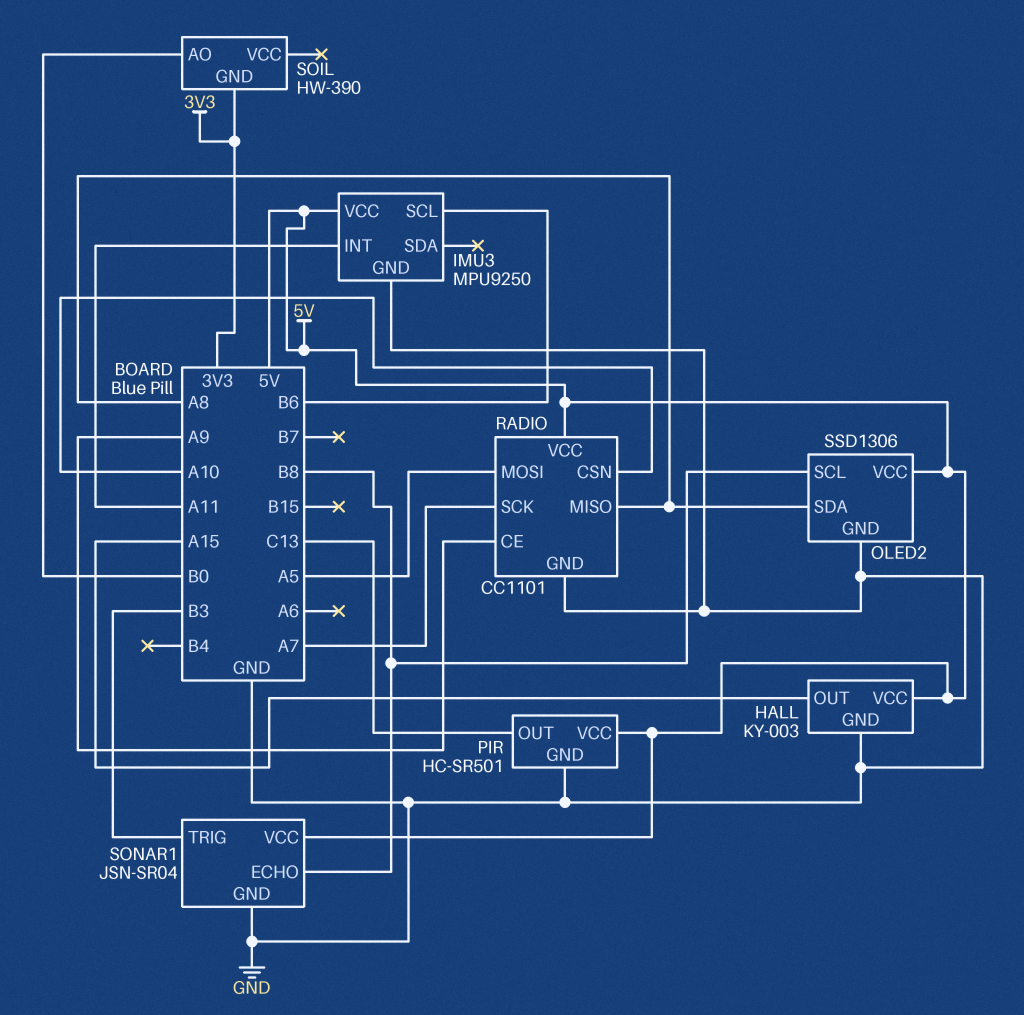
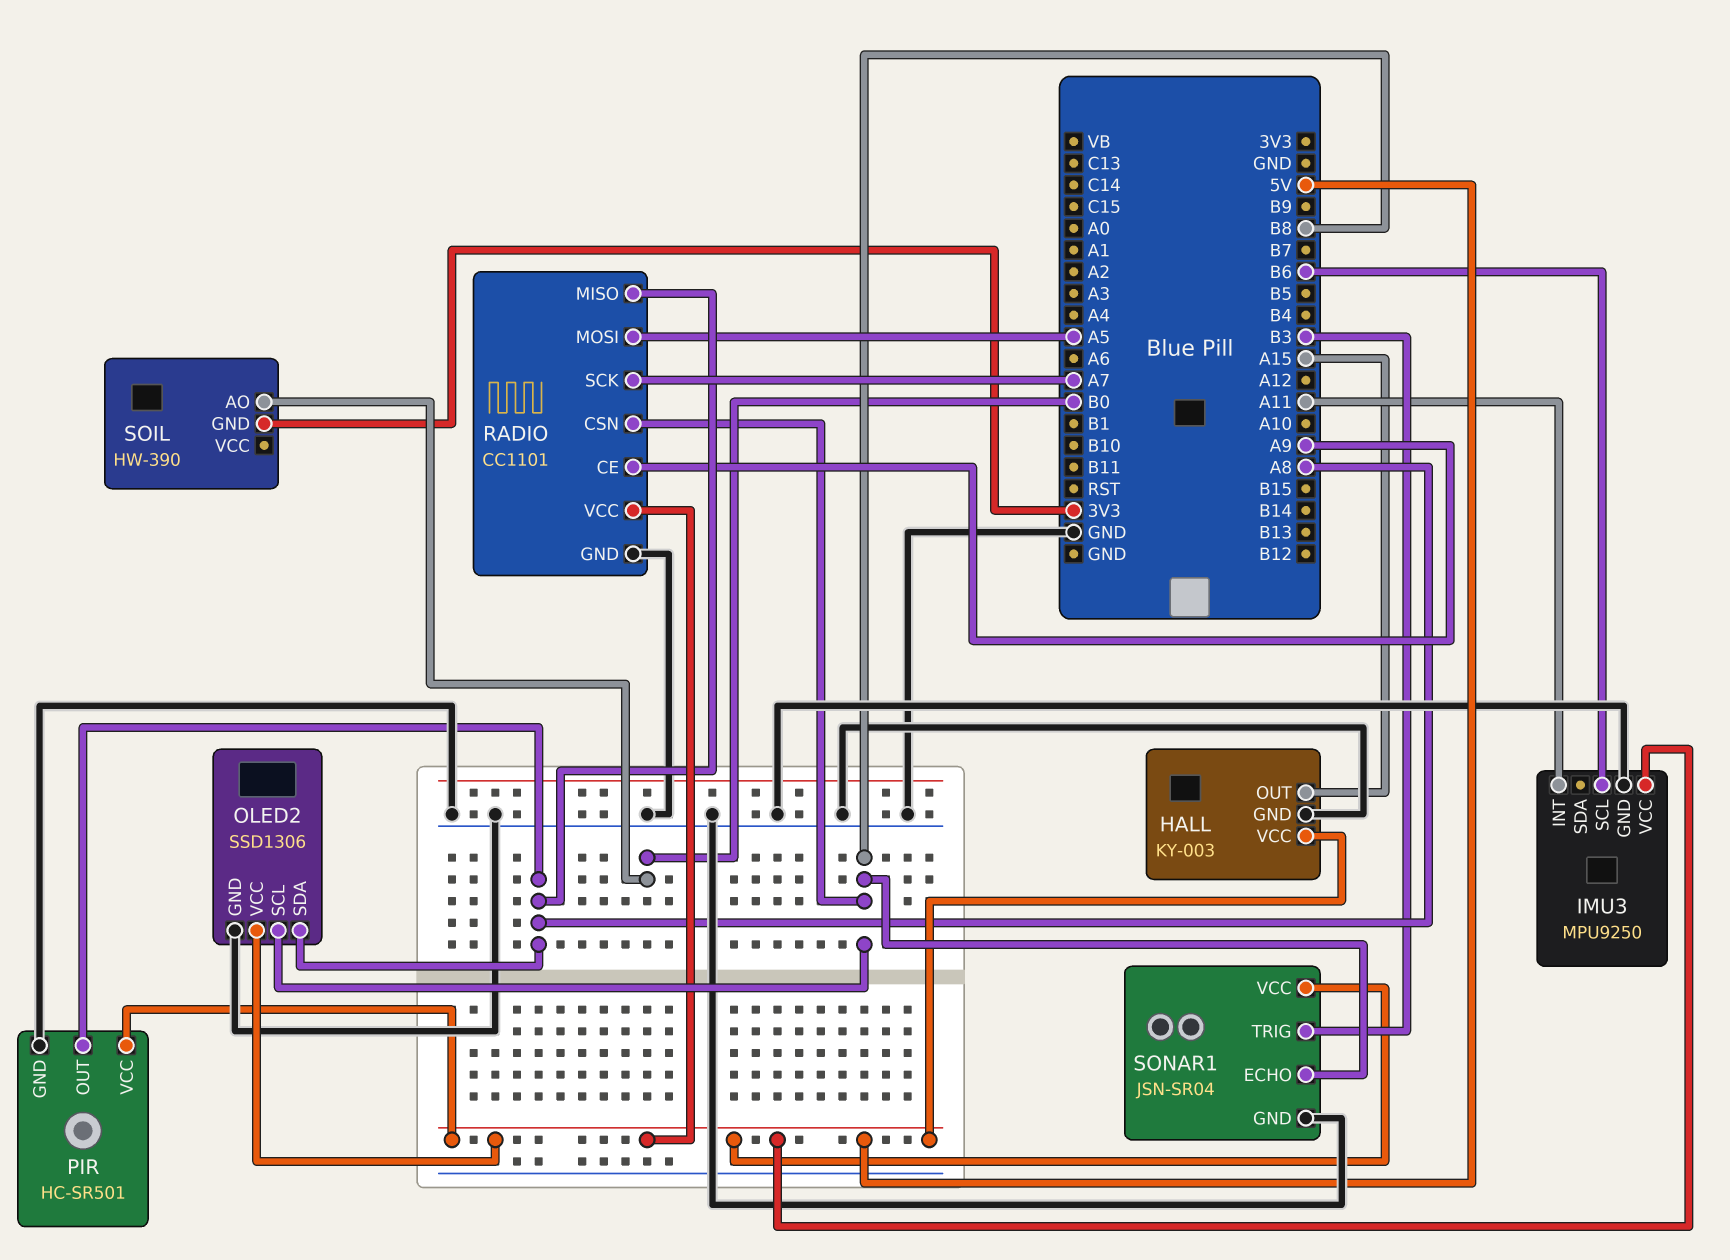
PIR pin OUT: C13 -> A8
RADIO pin CSN: A10 -> B8

